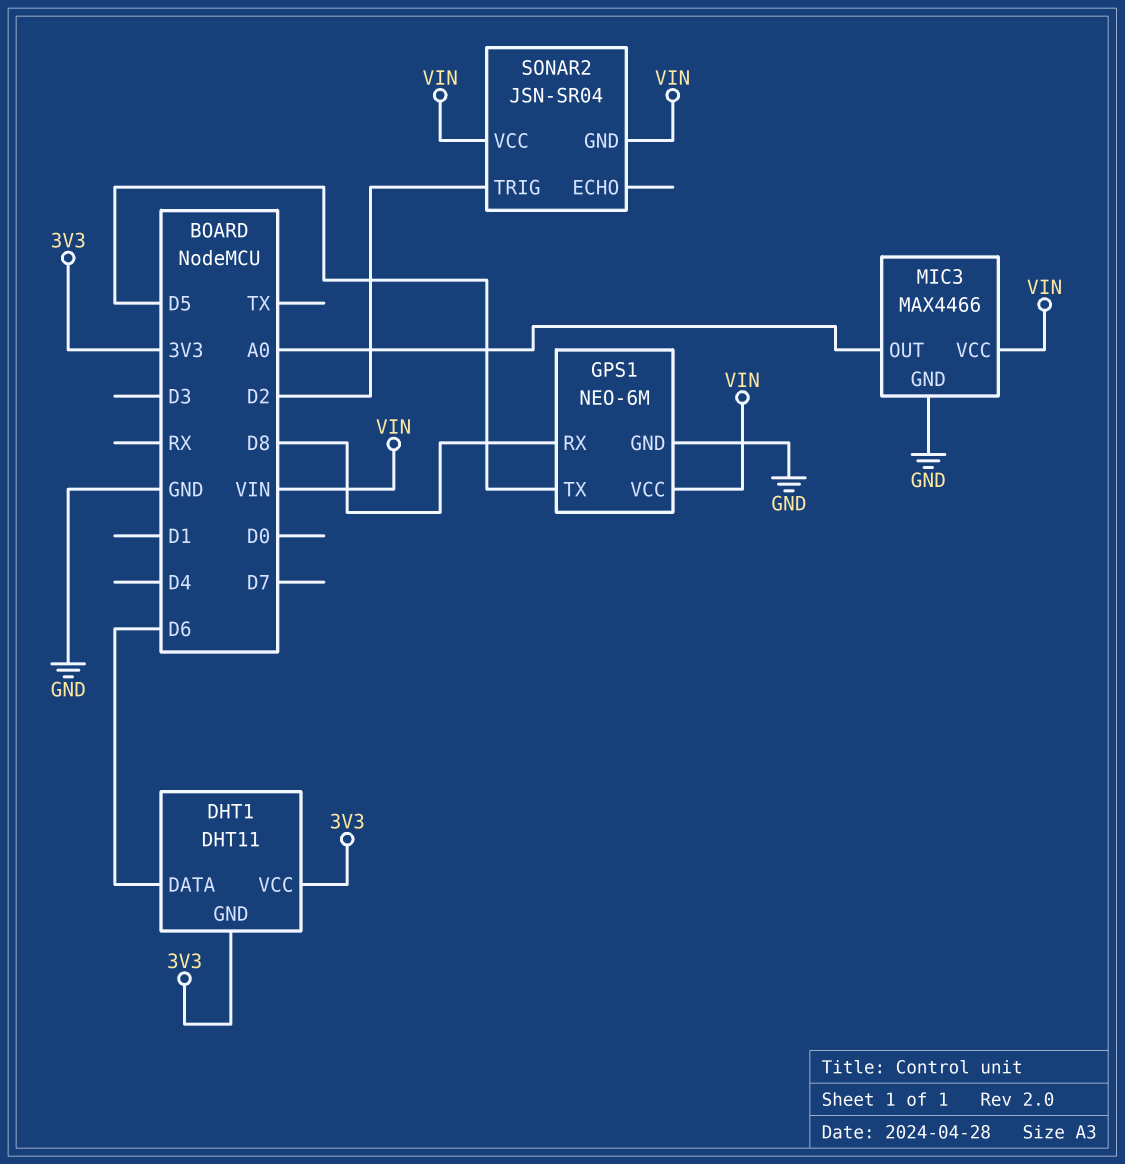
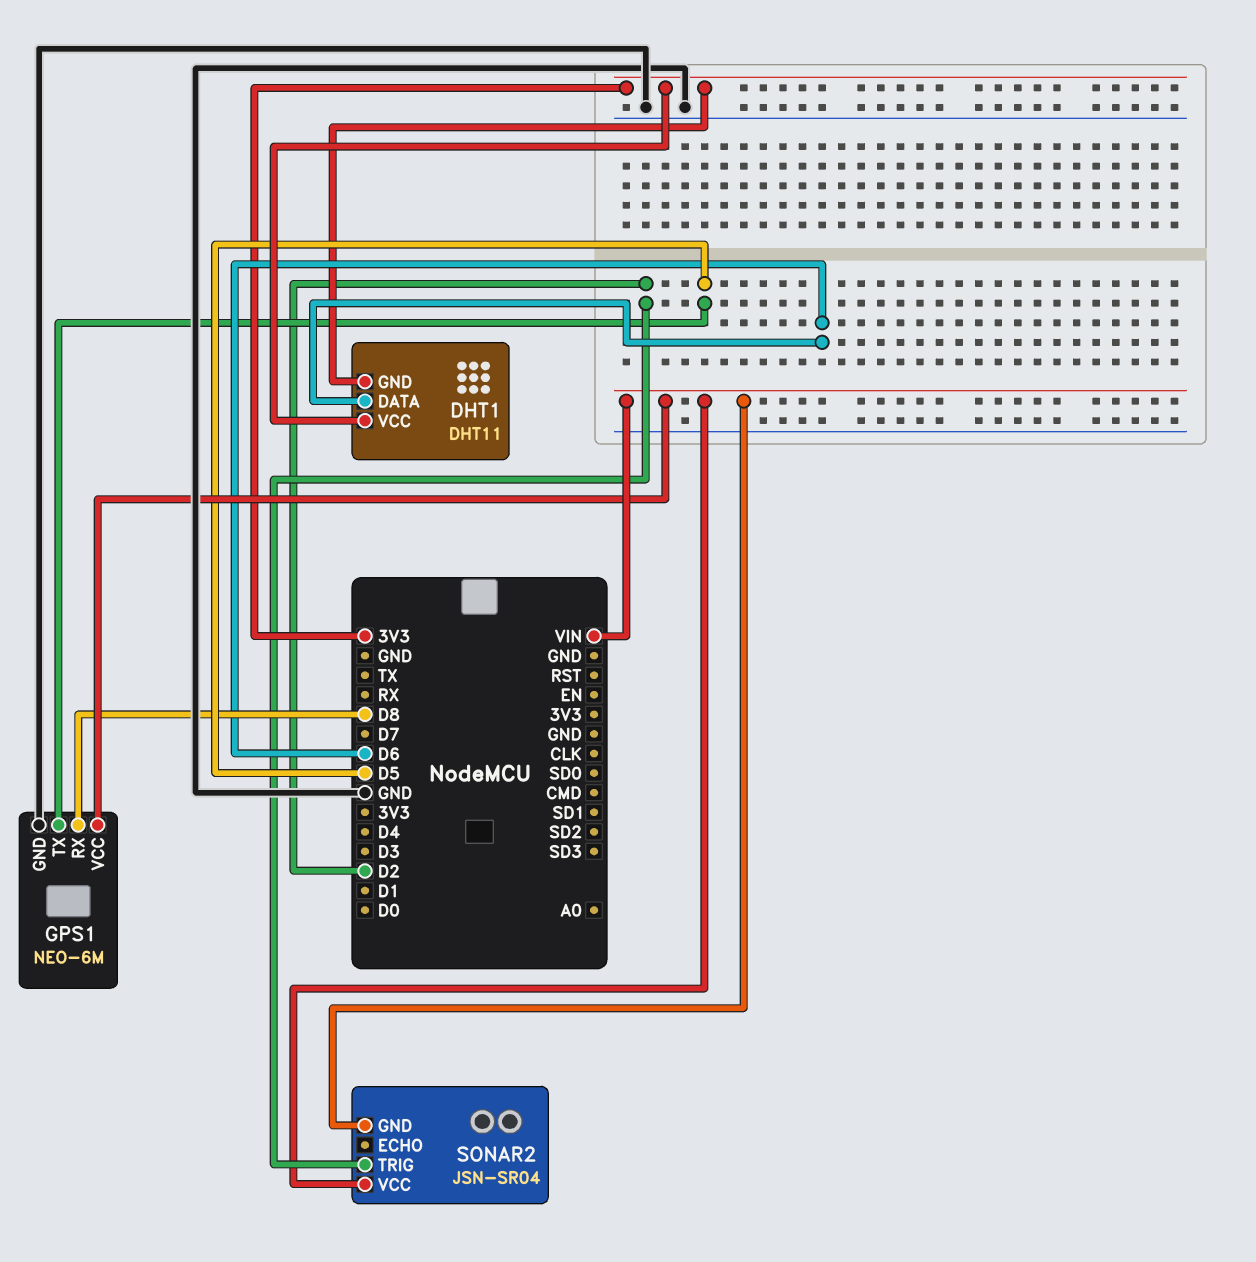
MIC3: MAX4466 -> none
MIC3 pin GND: GND -> none
MIC3 pin OUT: A0 -> none
MIC3 pin VCC: VIN -> none

